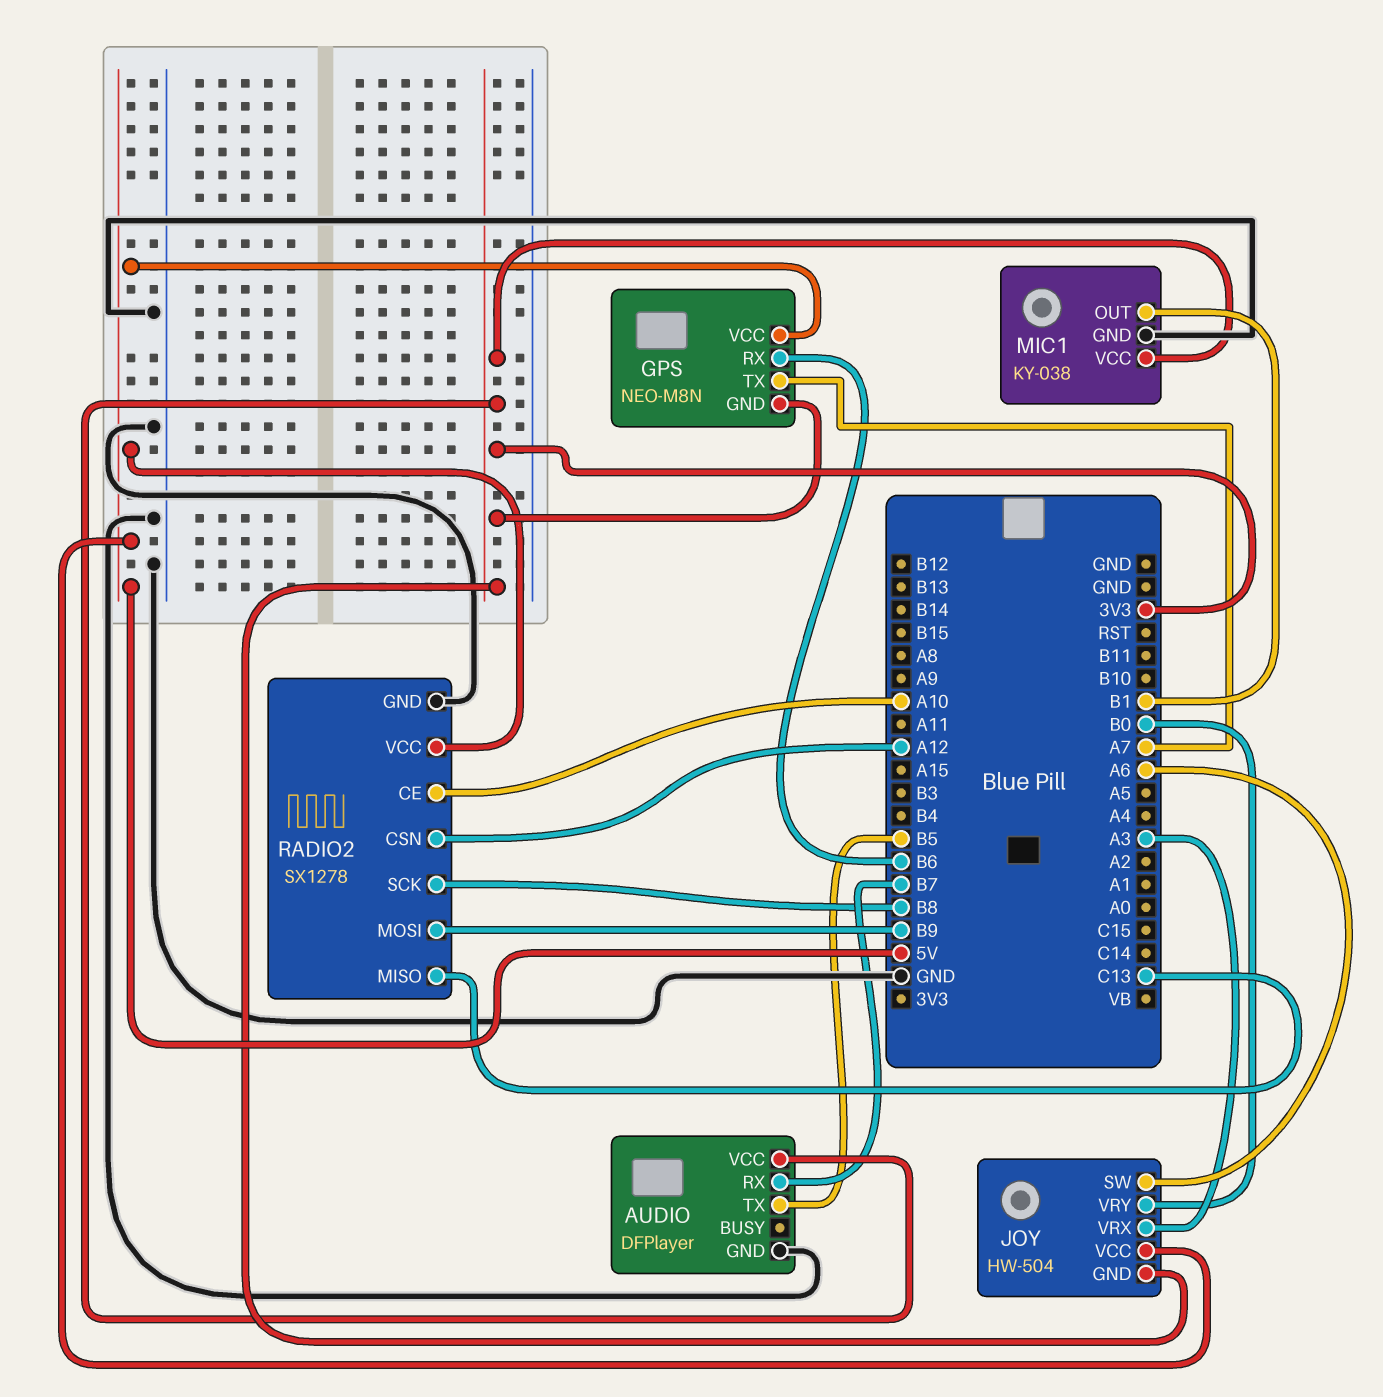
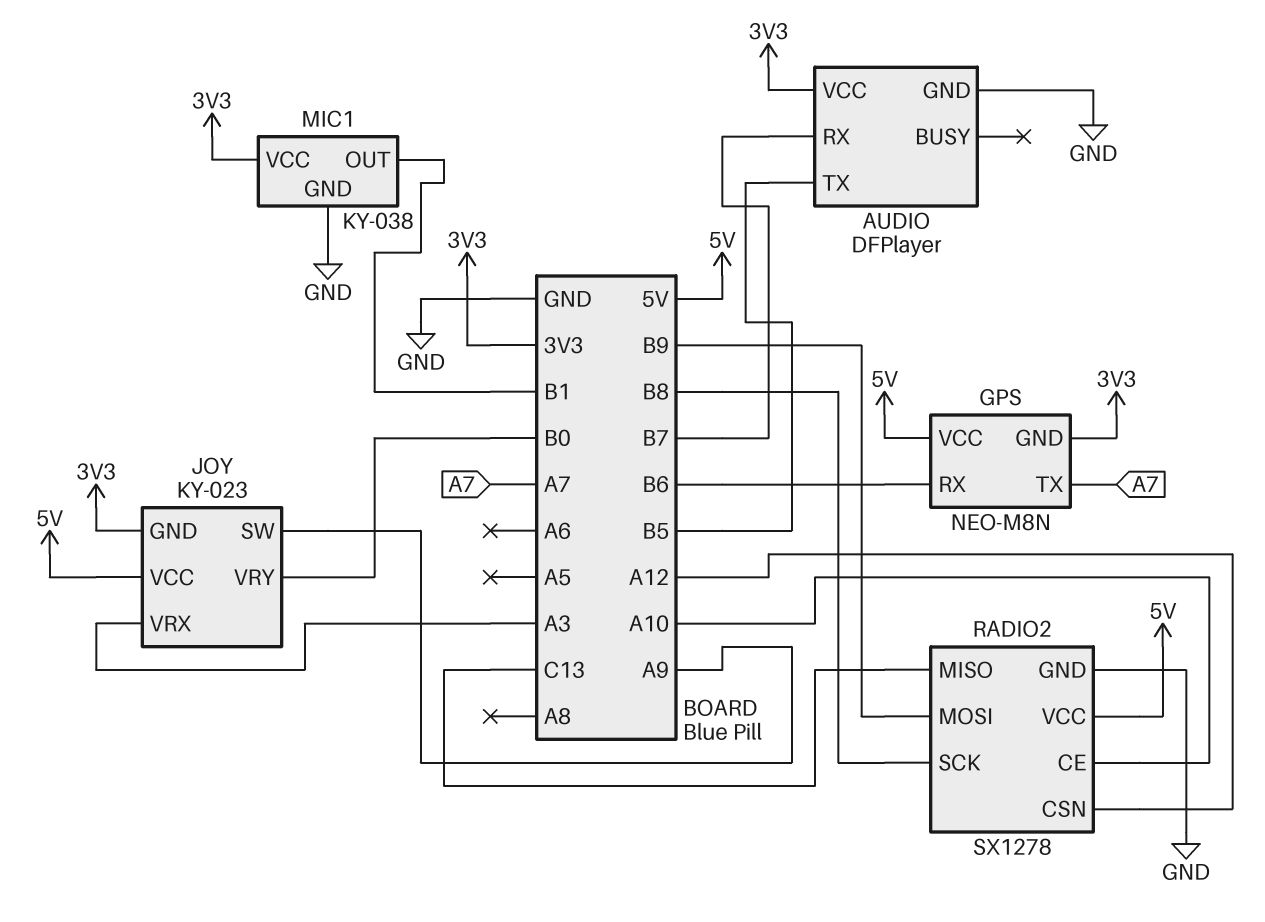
JOY: HW-504 -> KY-023
JOY pin SW: A6 -> A9

